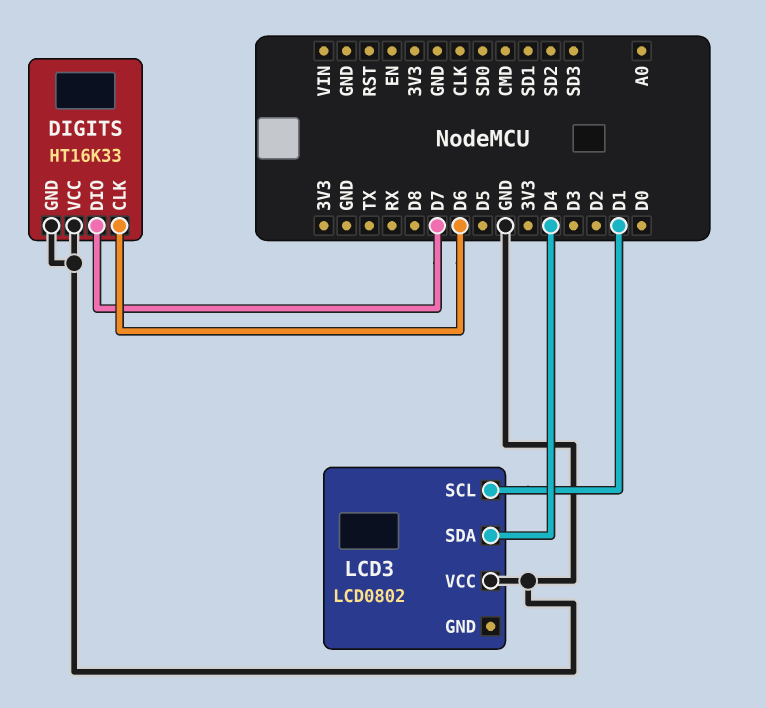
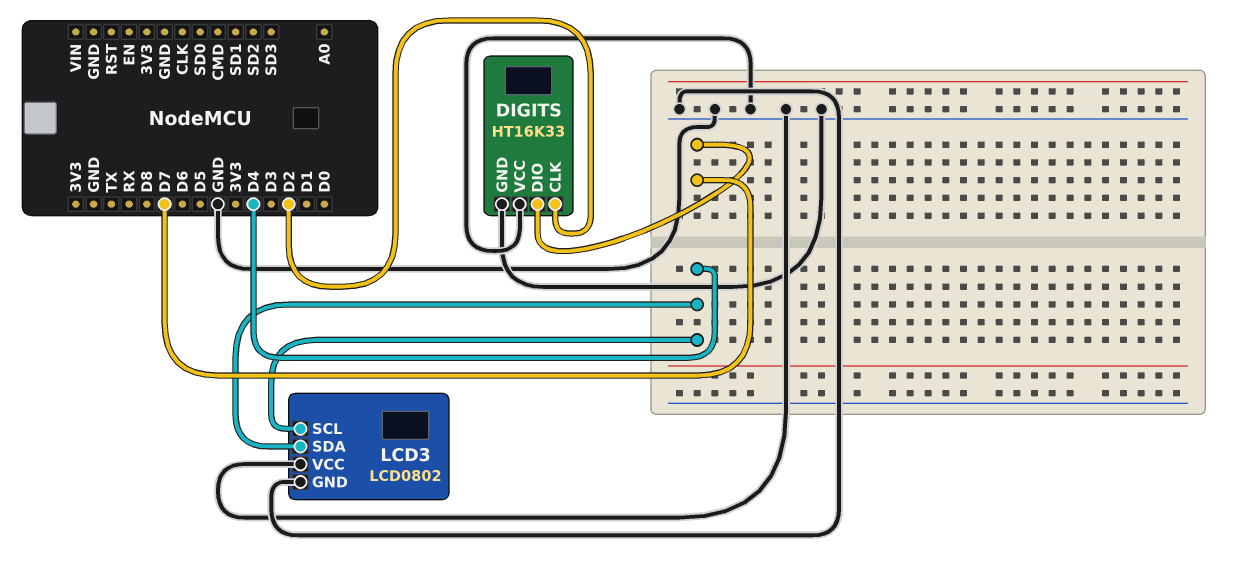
DIGITS pin CLK: D6 -> D2
LCD3 pin GND: none -> GND
LCD3 pin SCL: D1 -> D4

